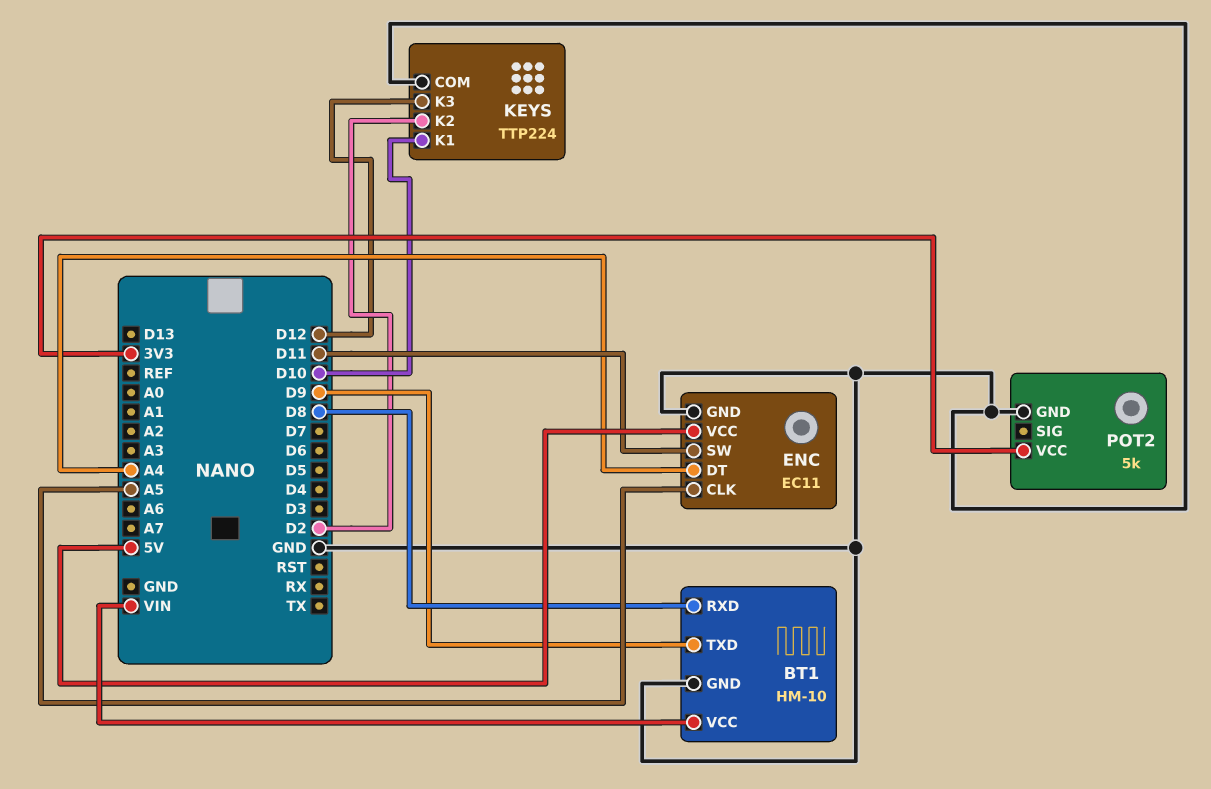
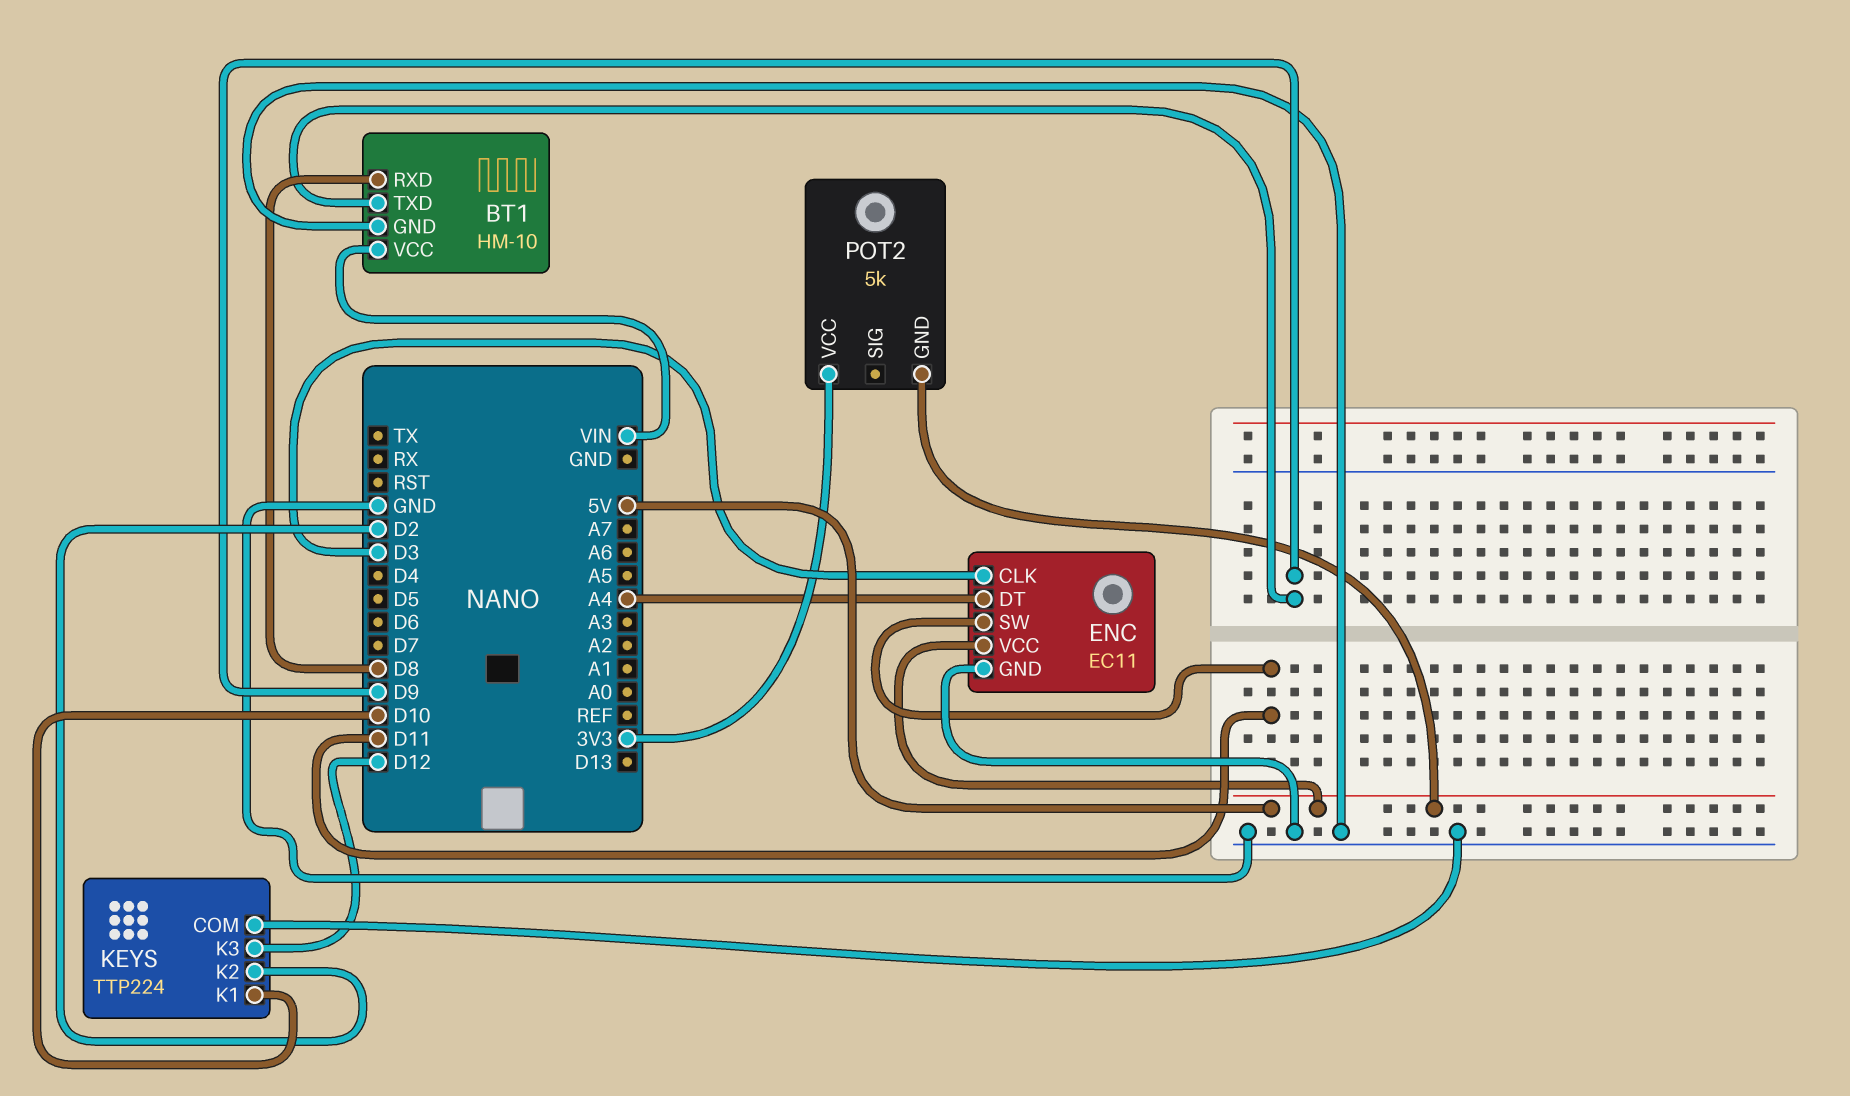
ENC pin CLK: A5 -> D3
POT2 pin GND: GND -> 5V

